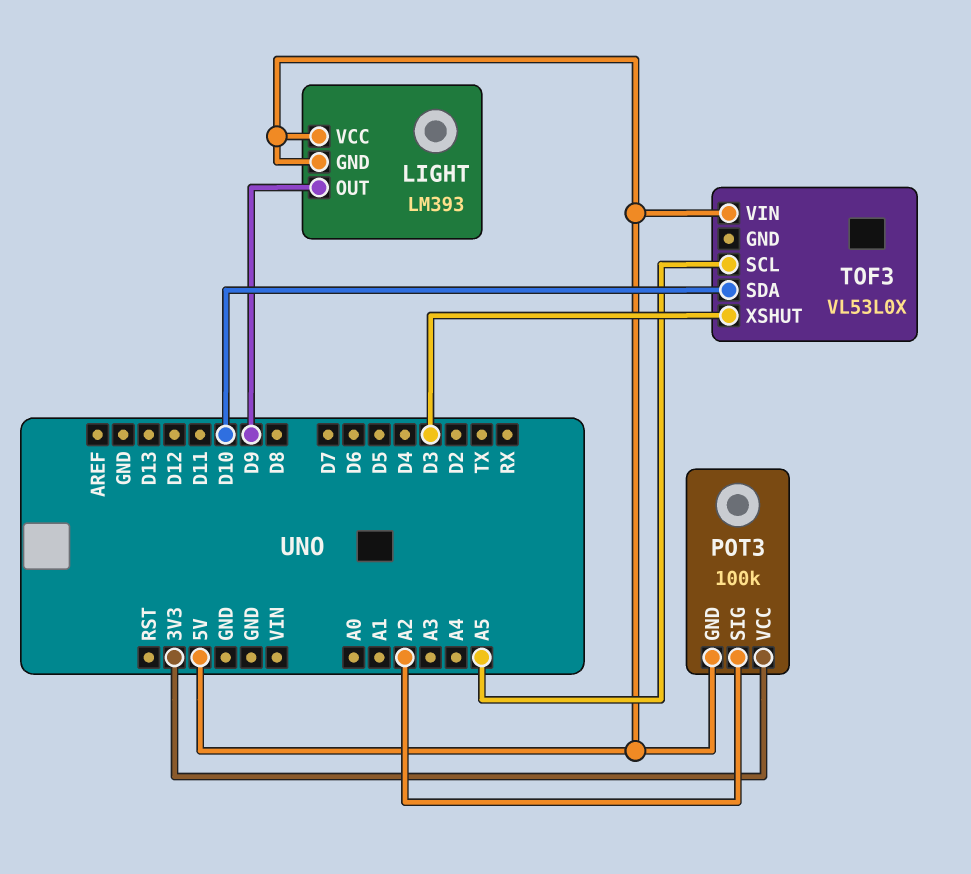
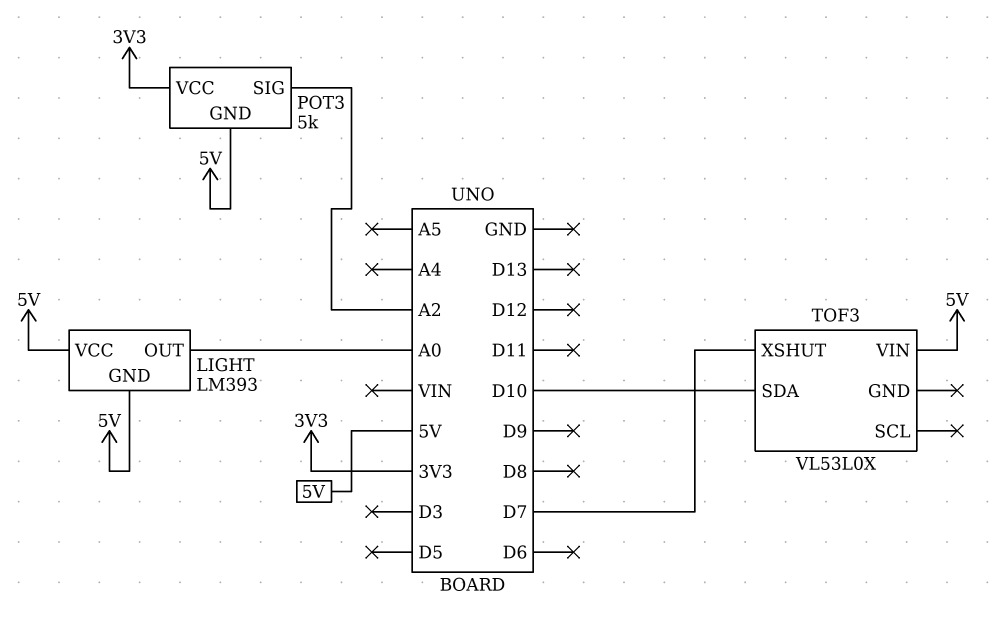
LIGHT pin OUT: D9 -> A0
POT3: 100k -> 5k
TOF3 pin SCL: A5 -> none
TOF3 pin XSHUT: D3 -> D7

